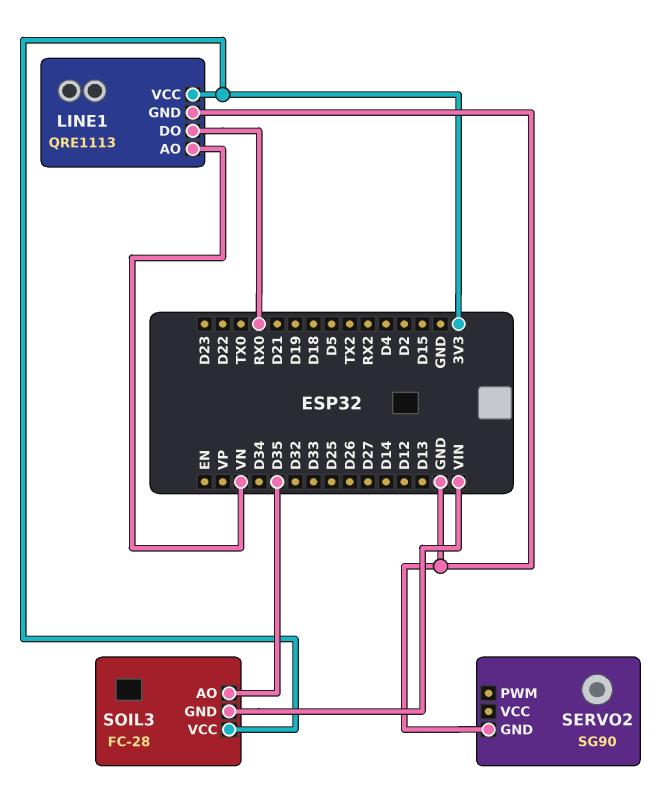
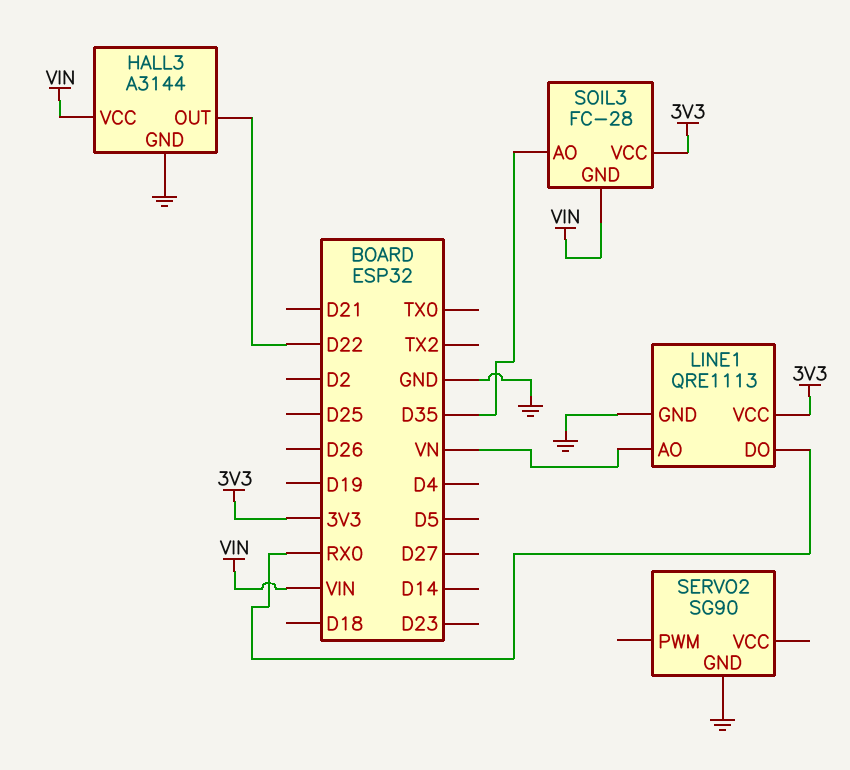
HALL3: none -> A3144
HALL3 pin GND: none -> GND
HALL3 pin OUT: none -> D22
HALL3 pin VCC: none -> VIN

